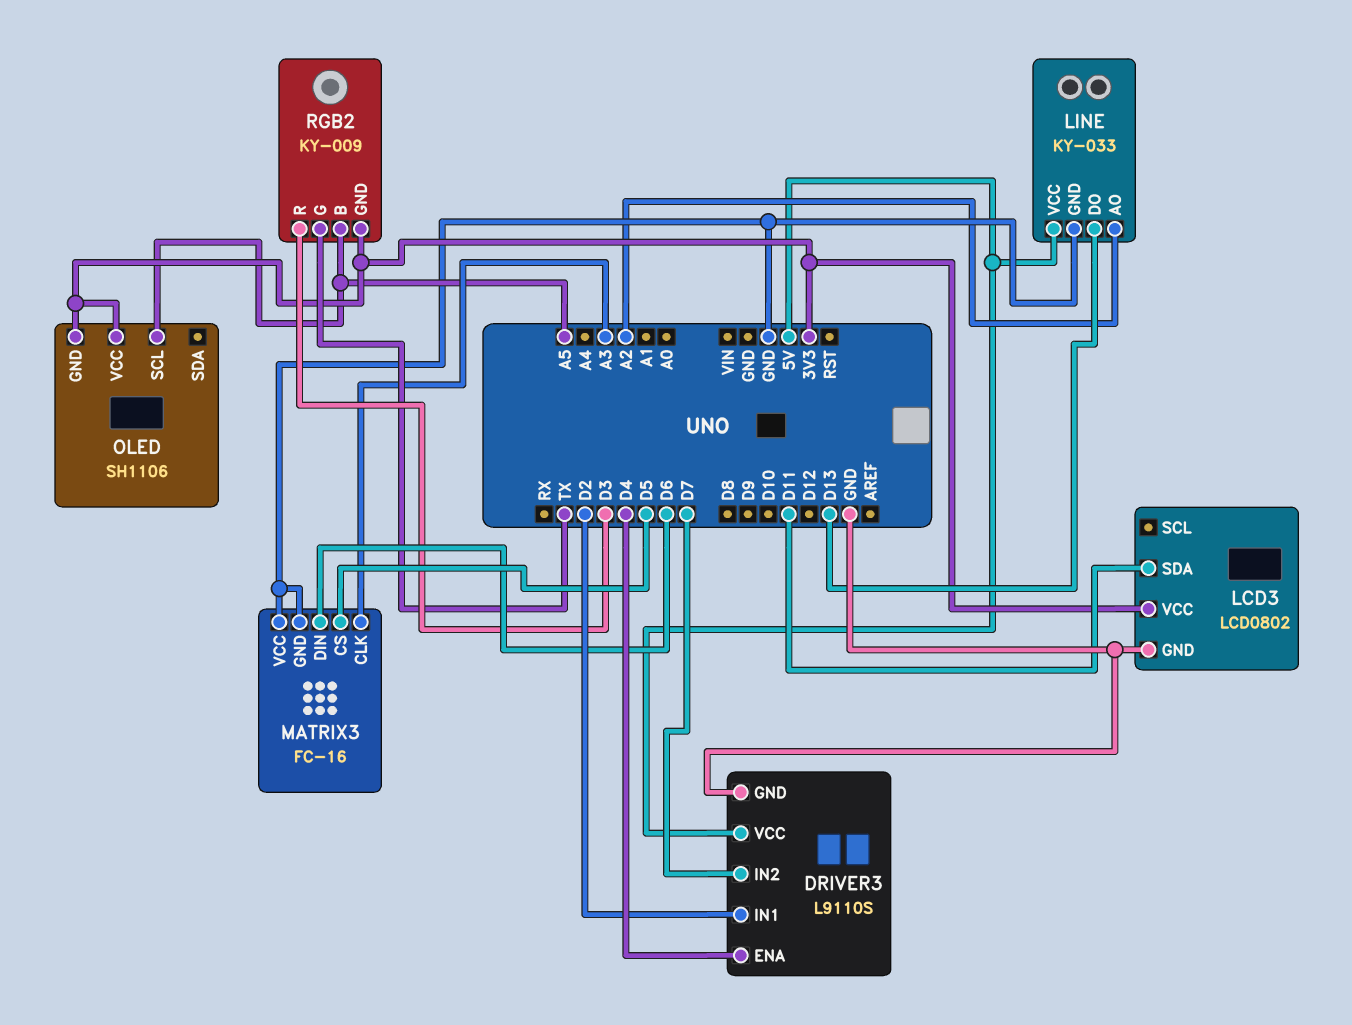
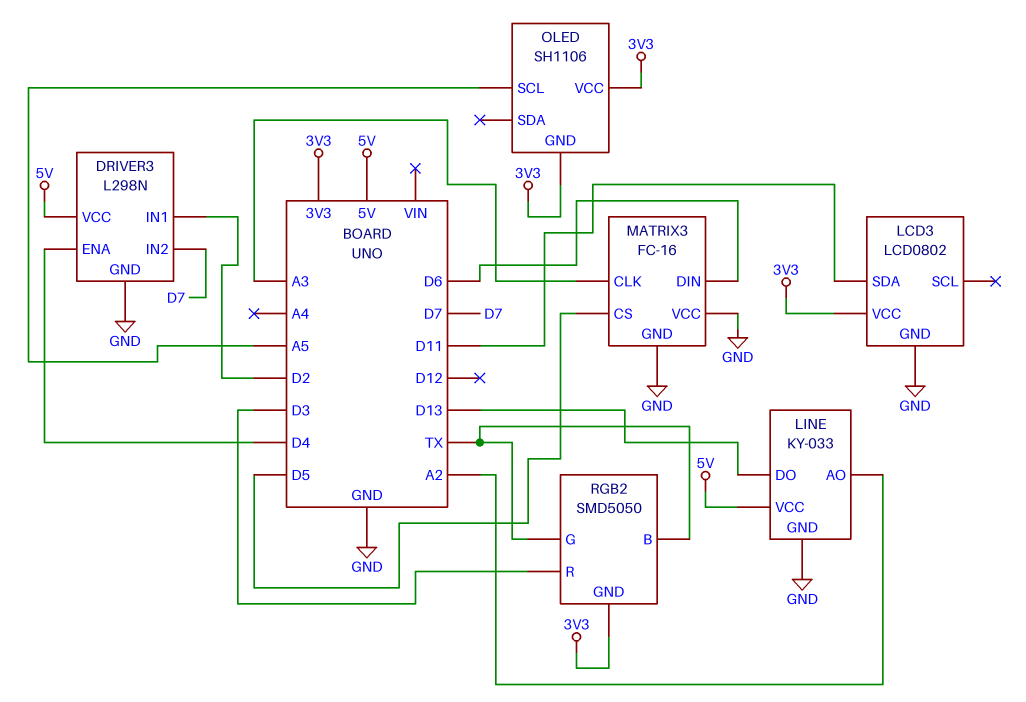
DRIVER3: L9110S -> L298N
RGB2: KY-009 -> SMD5050
RGB2 pin B: A5 -> TX

